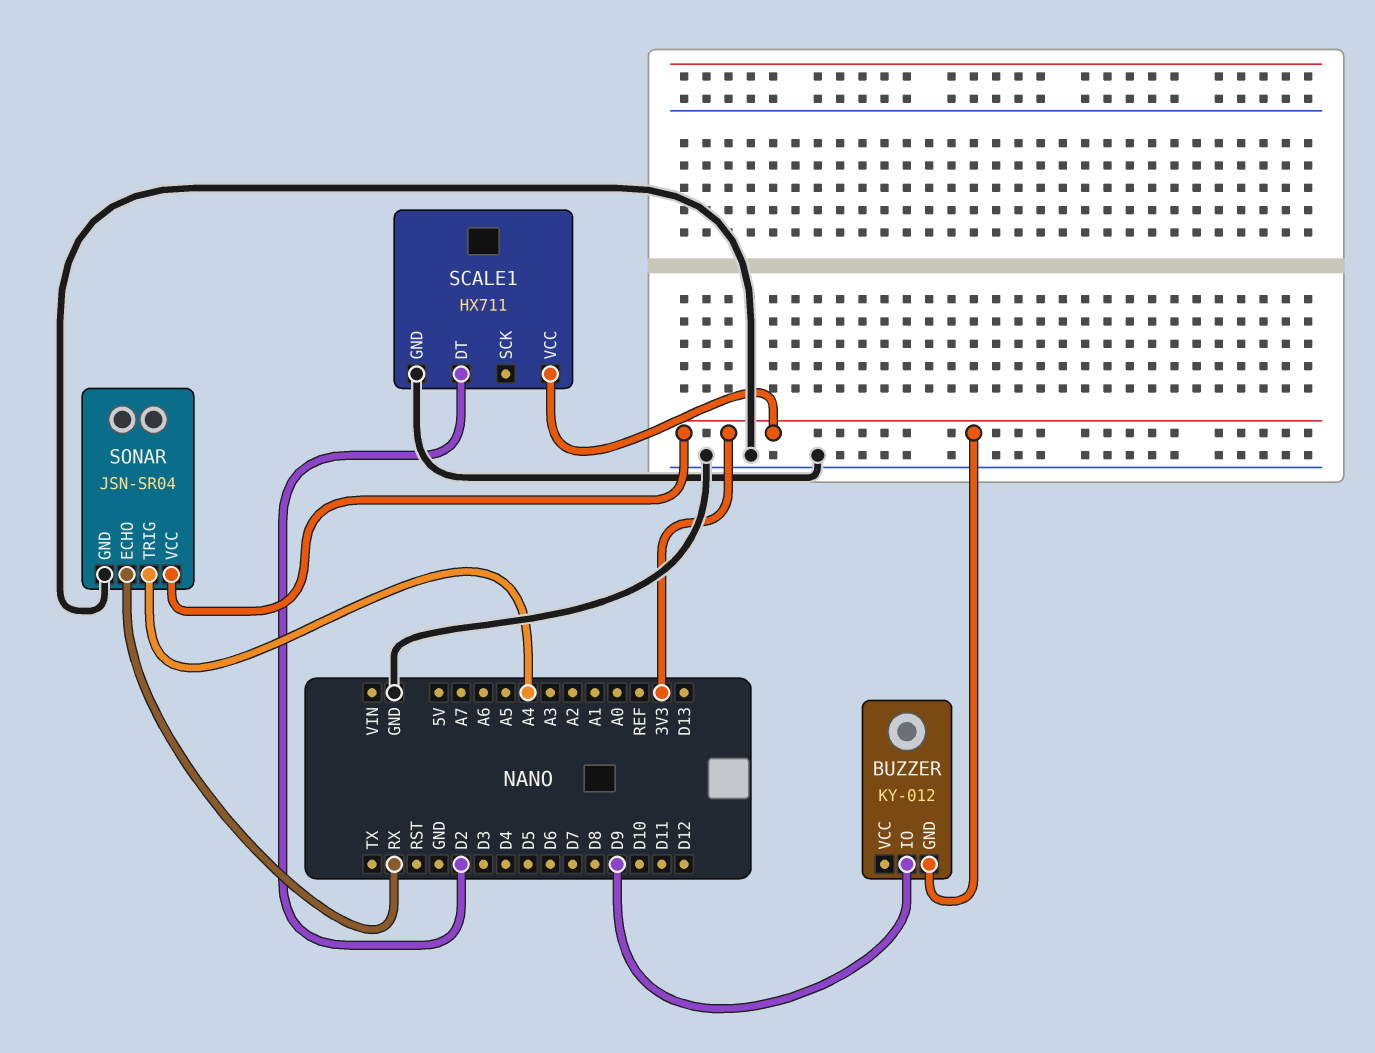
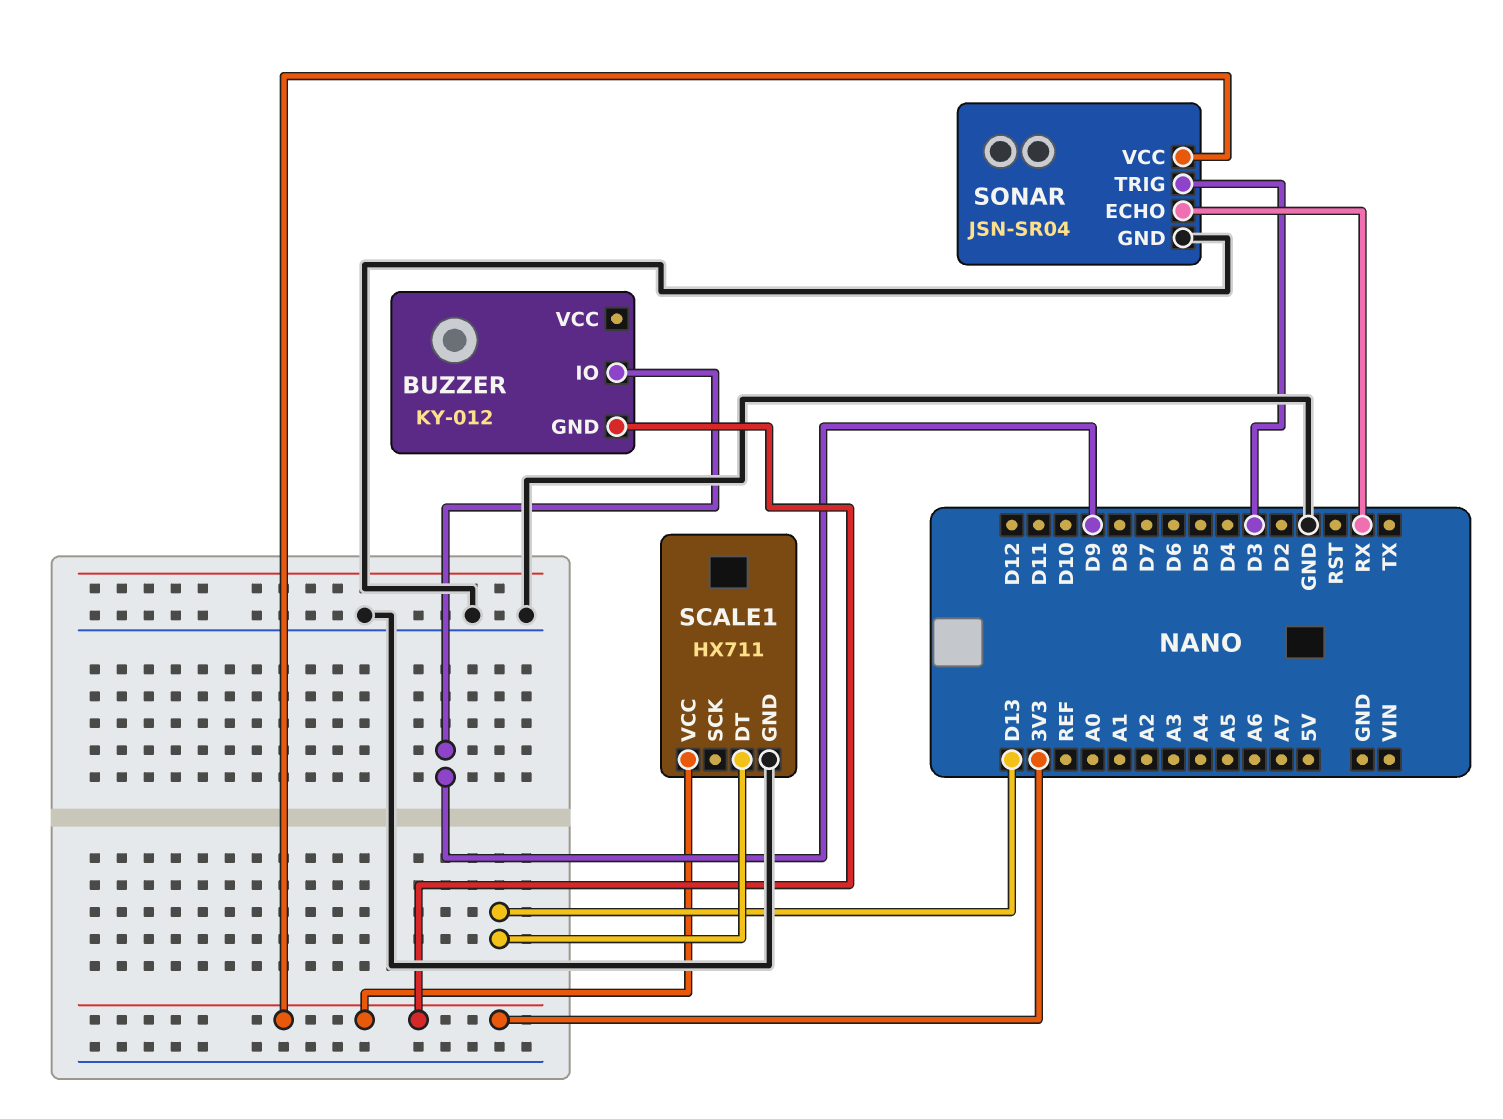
SCALE1 pin DT: D2 -> D13
SONAR pin TRIG: A4 -> D3

